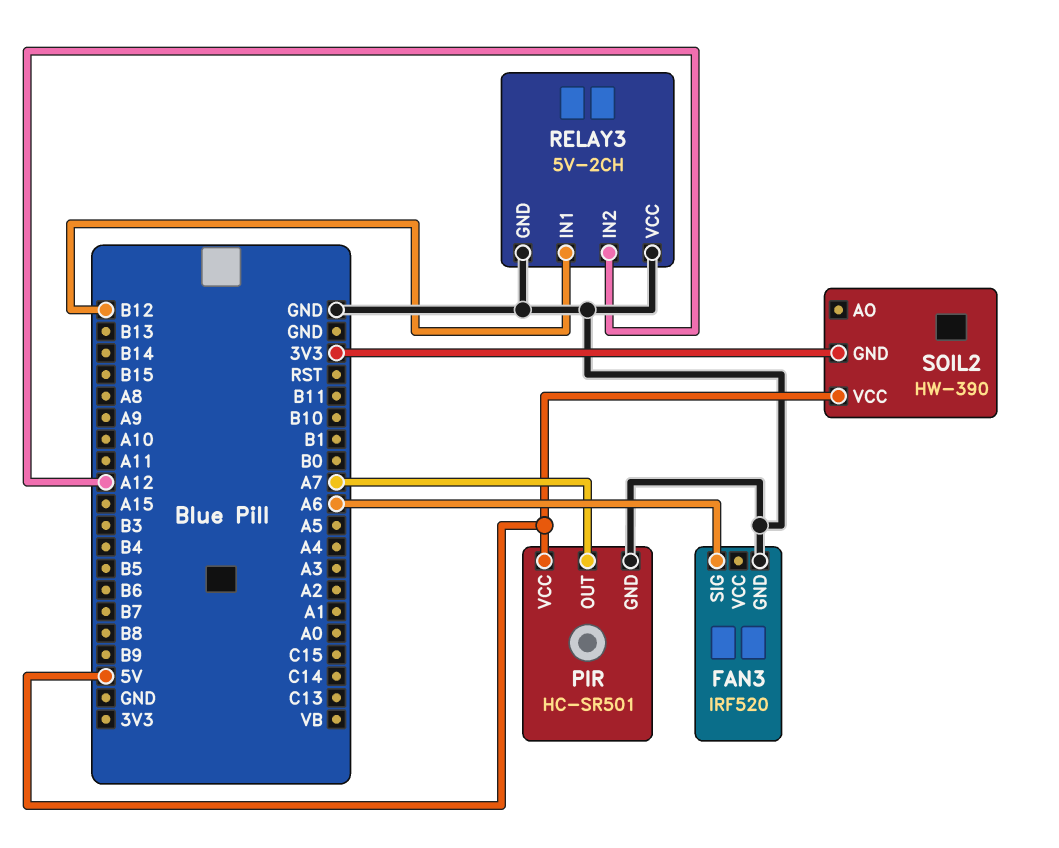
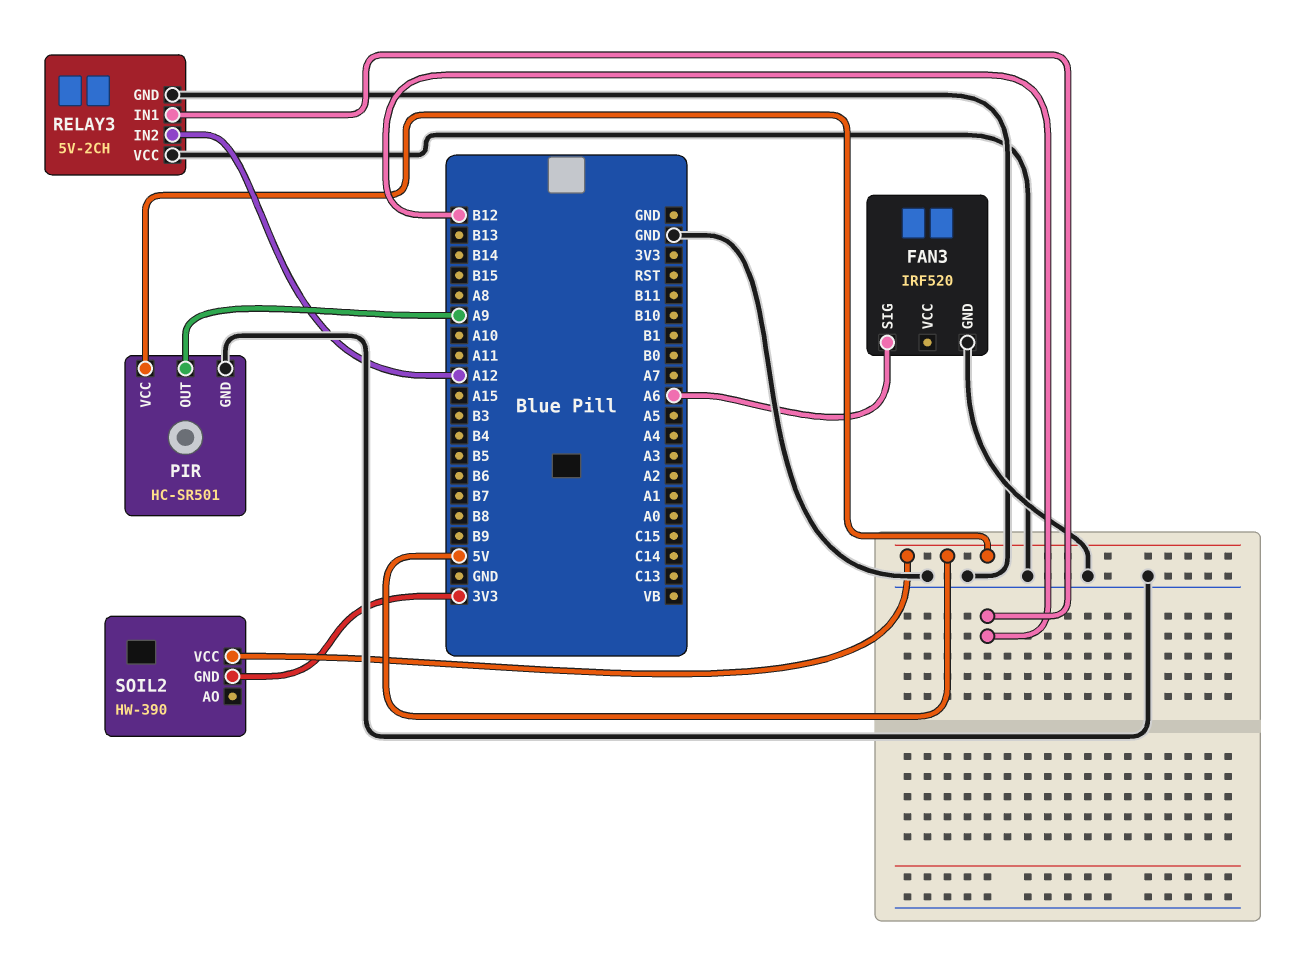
PIR pin OUT: A7 -> A9

